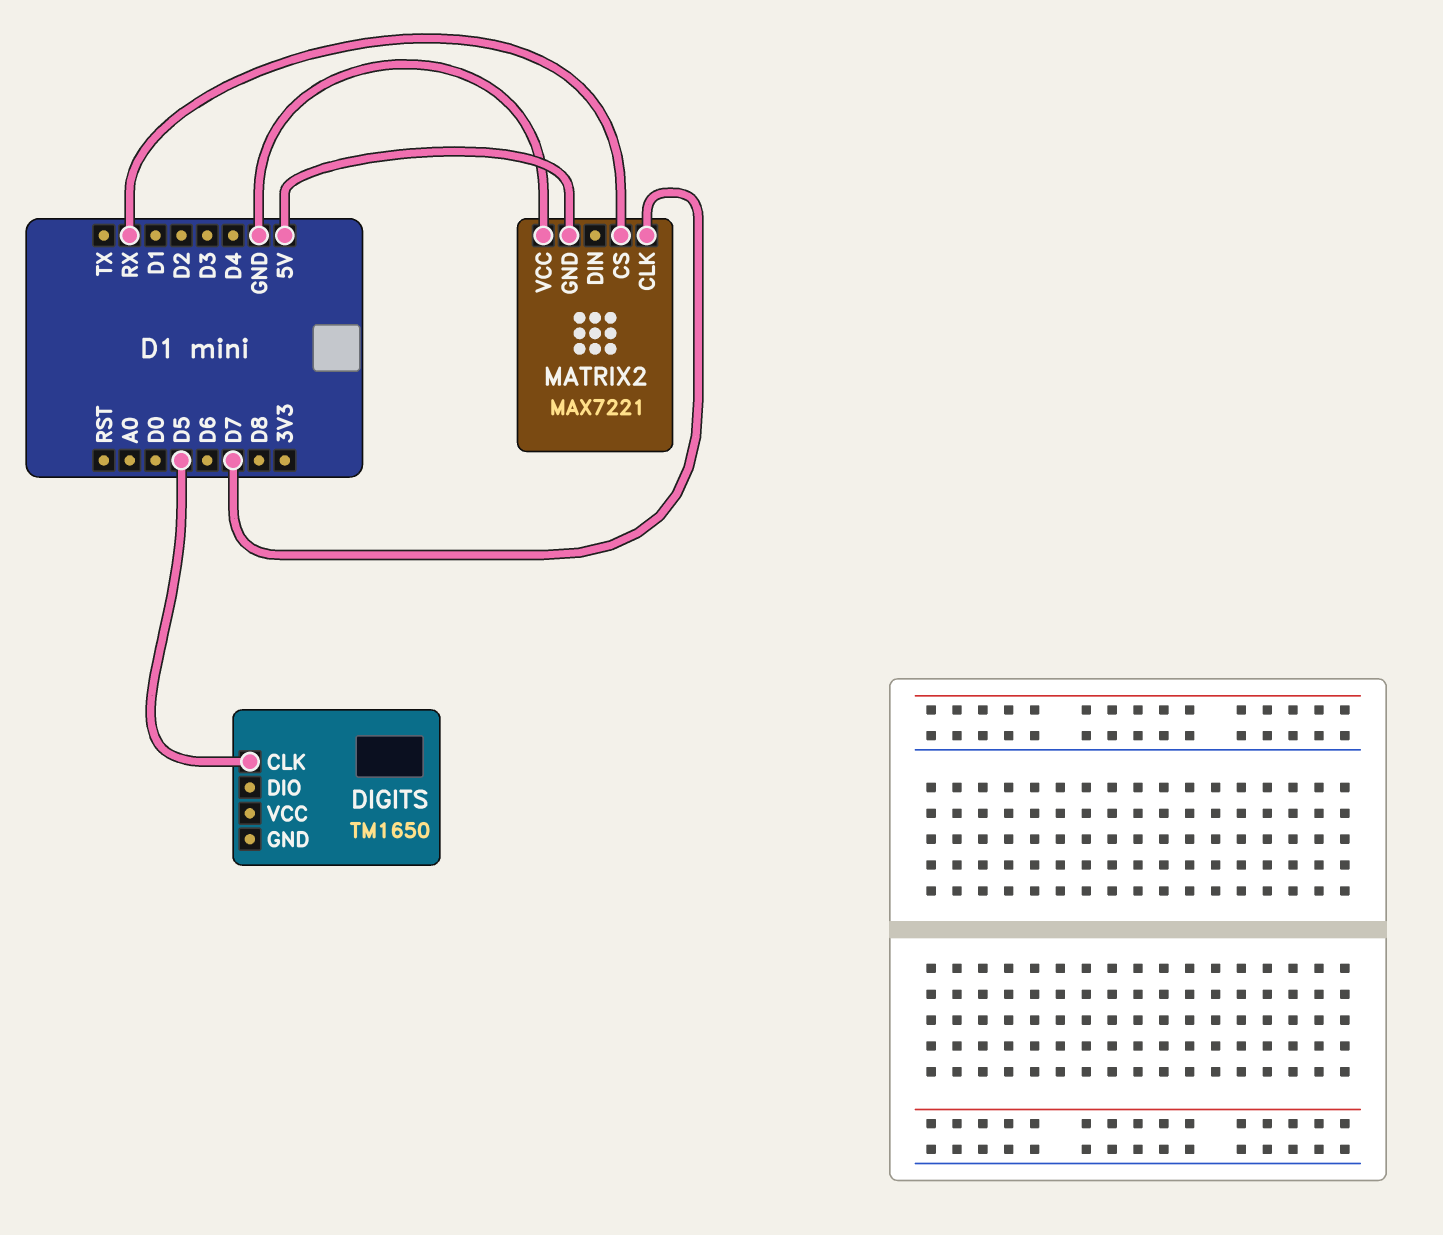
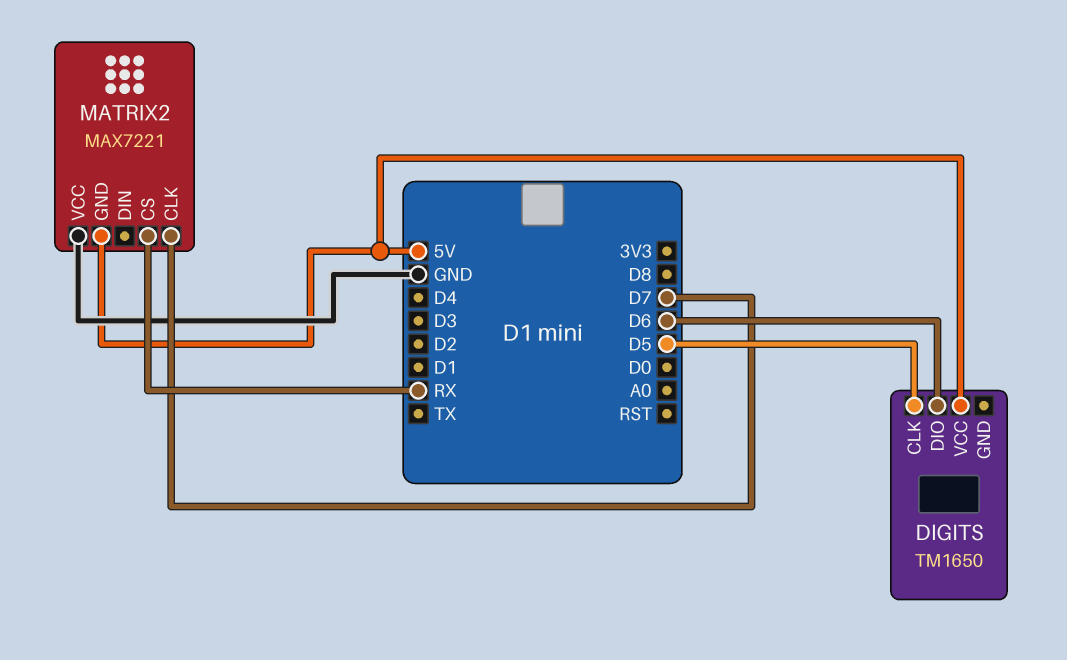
DIGITS pin DIO: none -> D6
DIGITS pin VCC: none -> 5V

